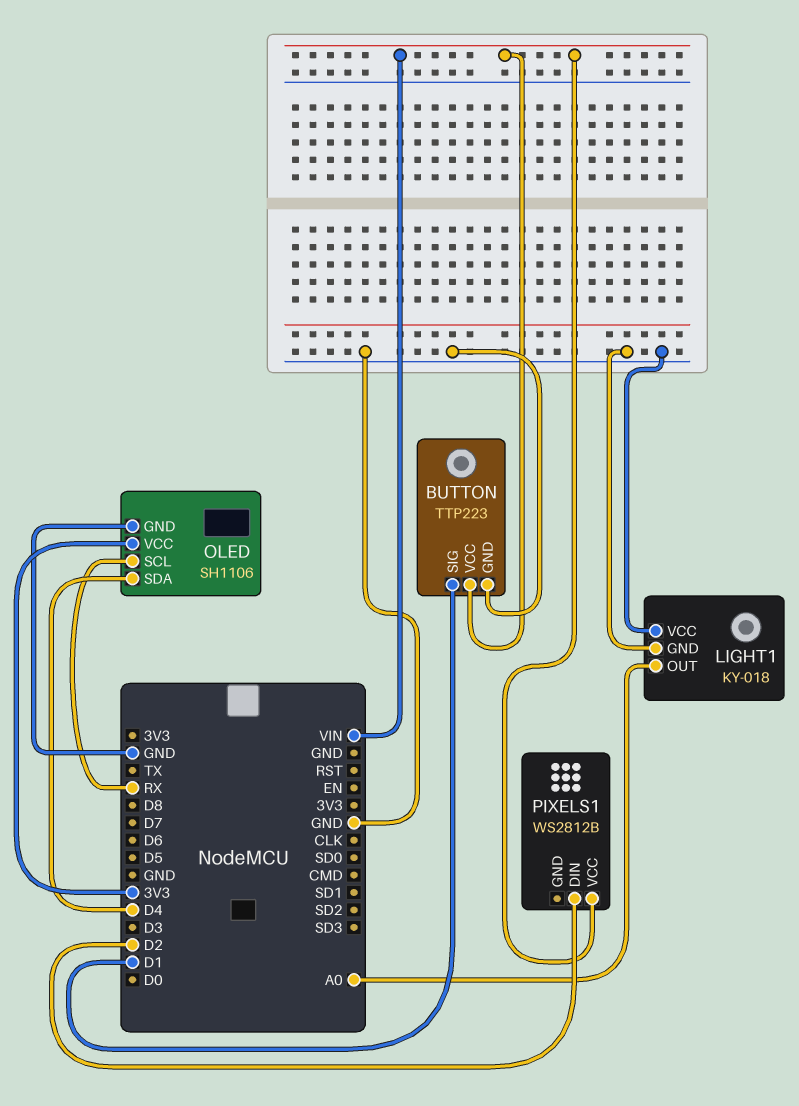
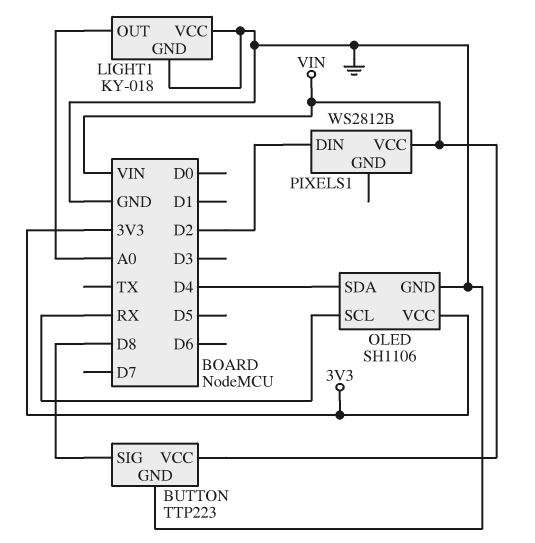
BUTTON pin SIG: D1 -> D8

